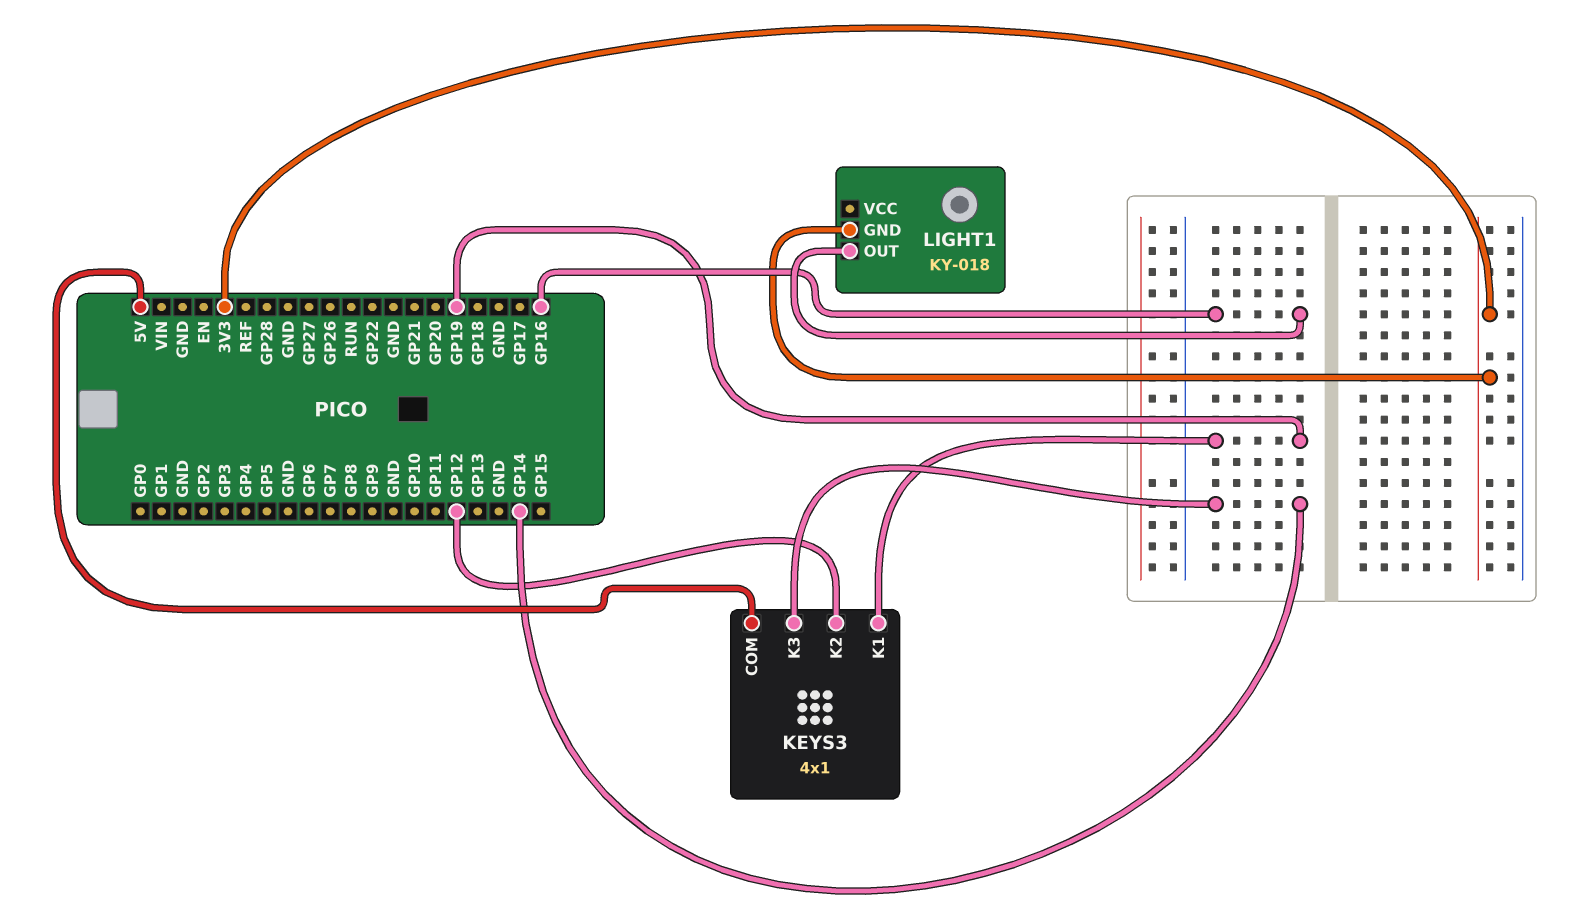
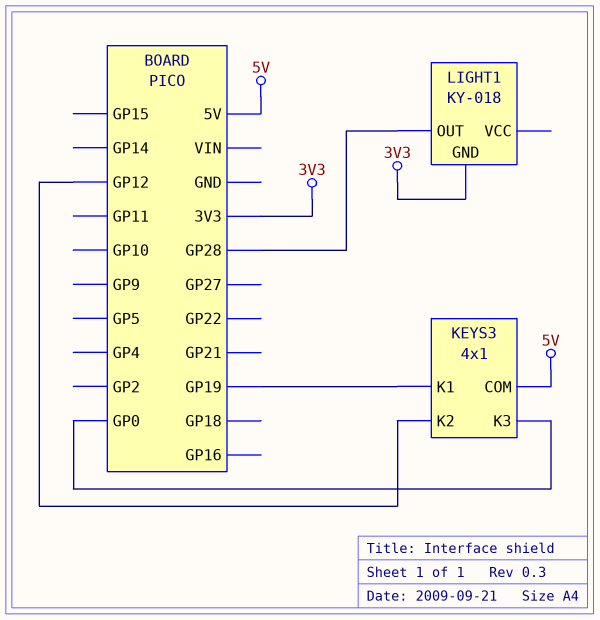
KEYS3 pin K3: GP14 -> GP0
LIGHT1 pin OUT: GP16 -> GP28

